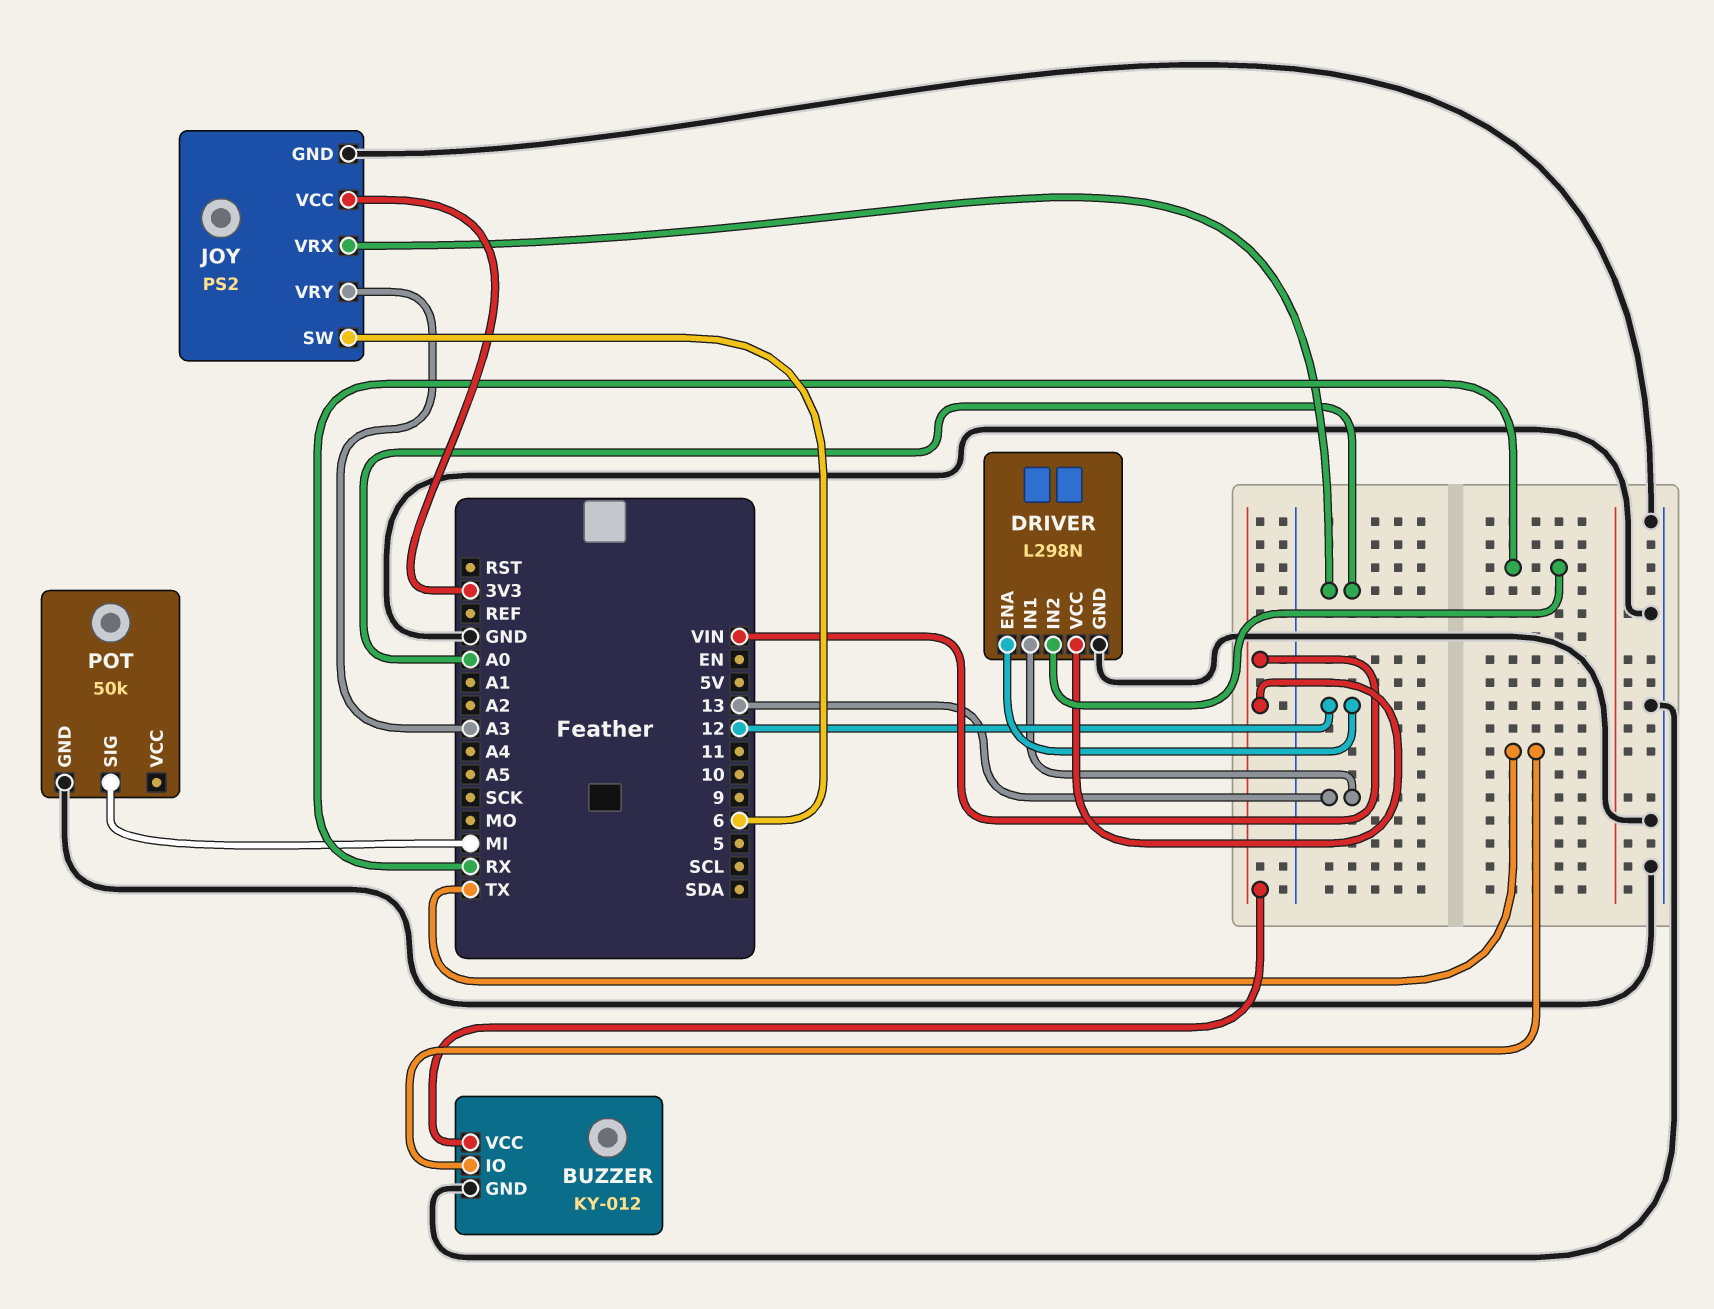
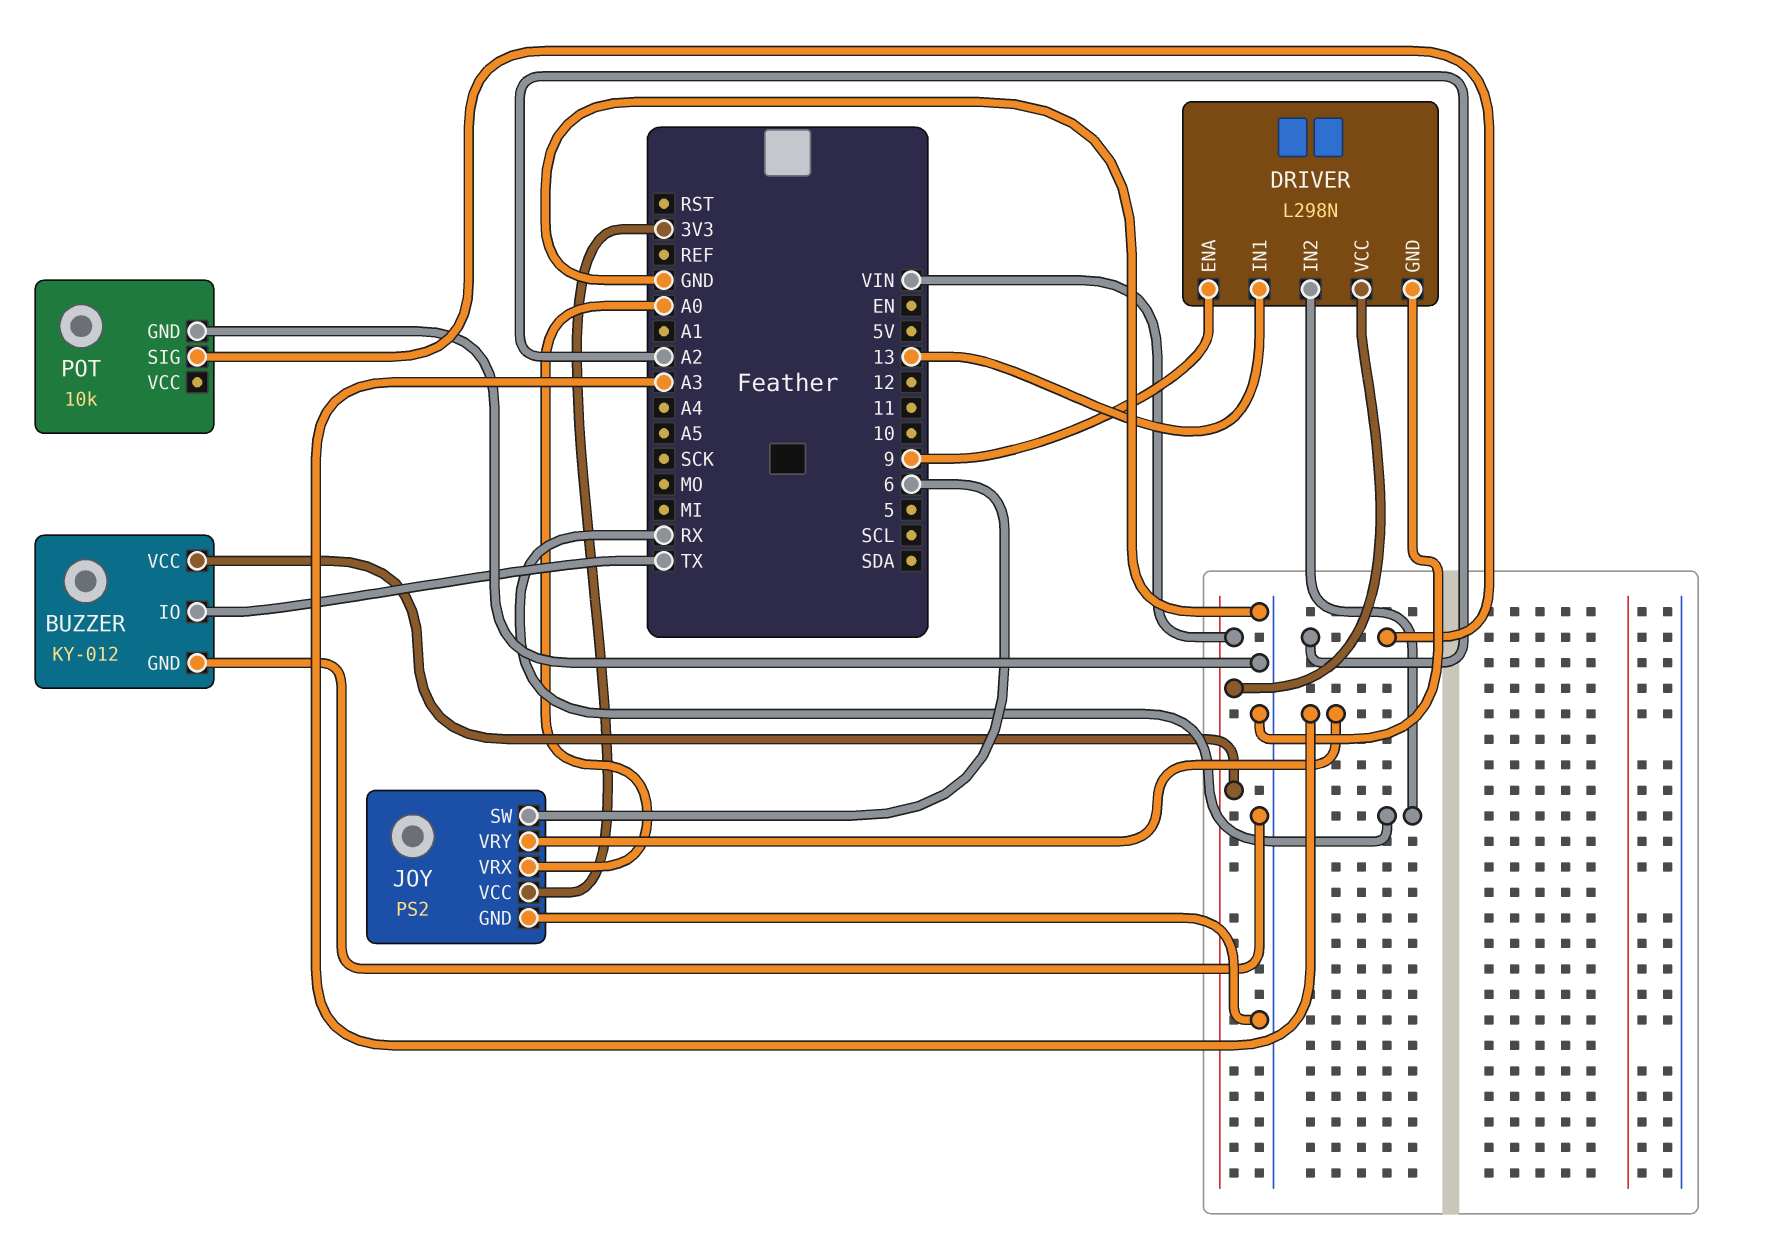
DRIVER pin ENA: 12 -> 9
POT: 50k -> 10k
POT pin SIG: MI -> A2

